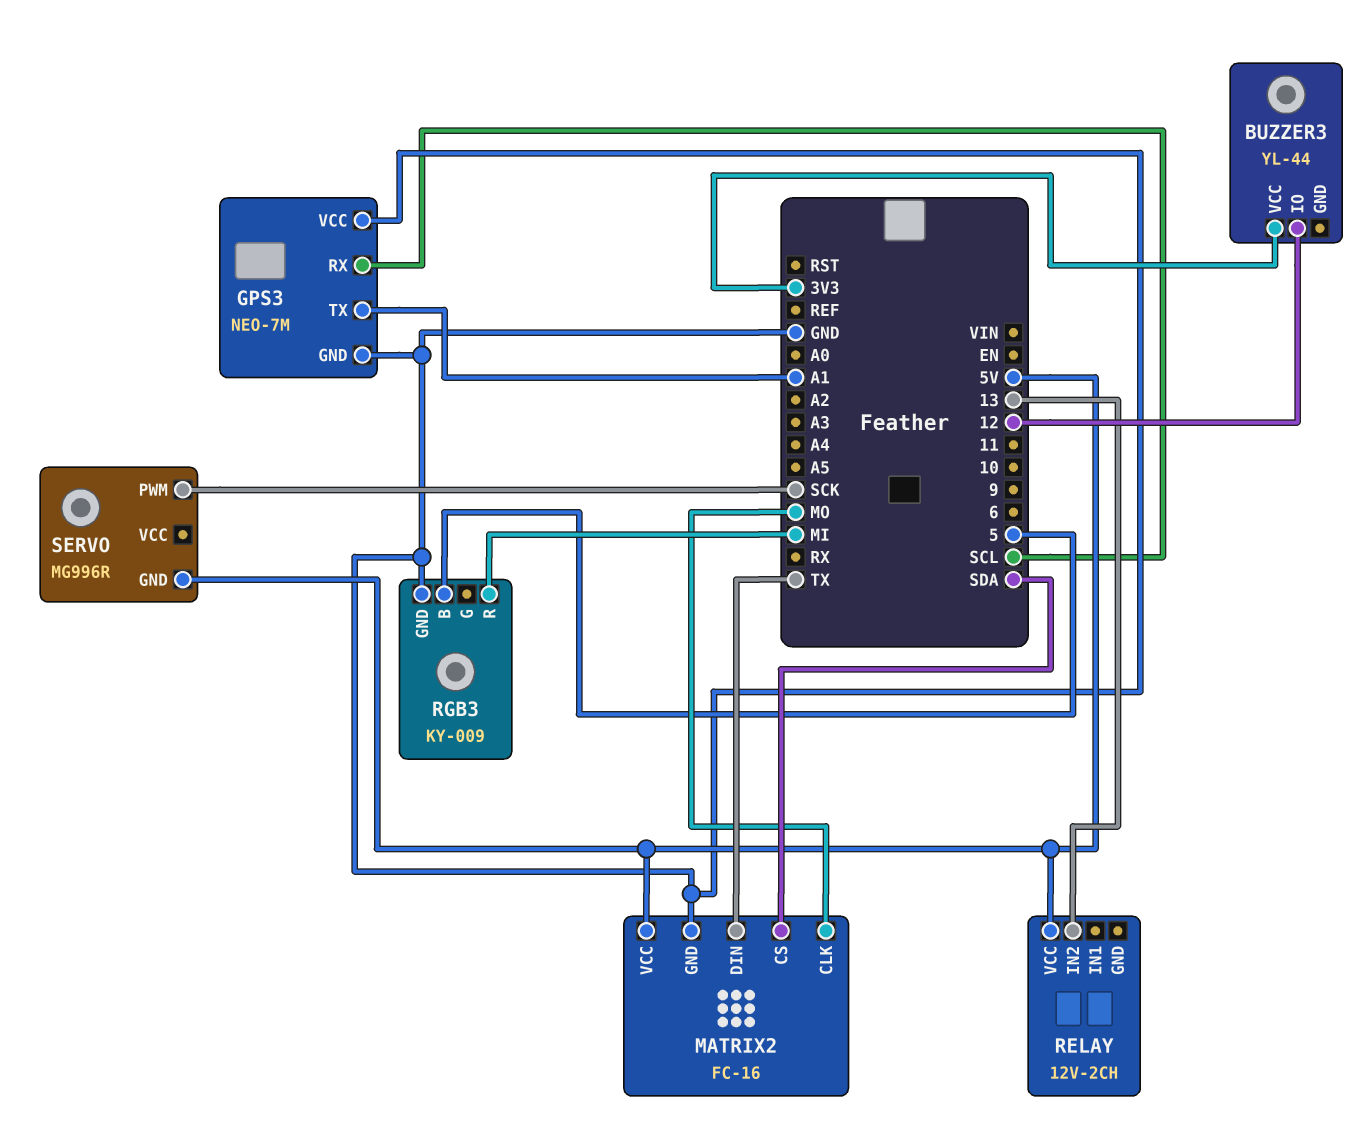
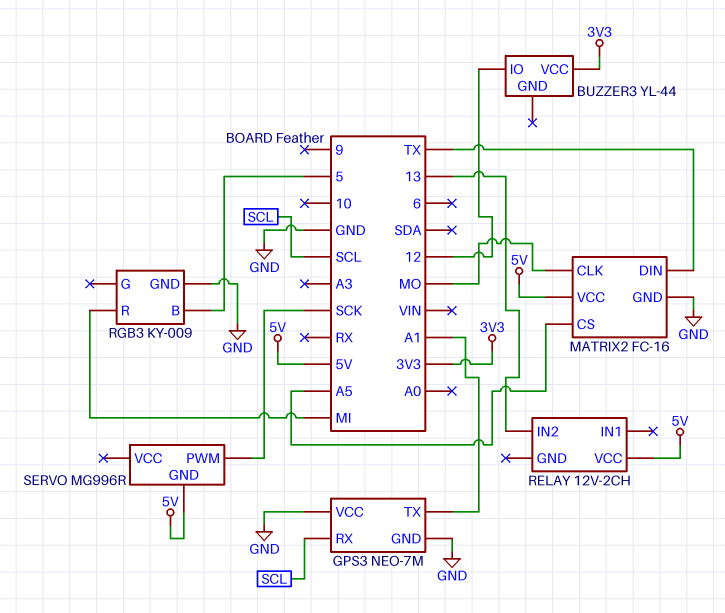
MATRIX2 pin CS: SDA -> A5

